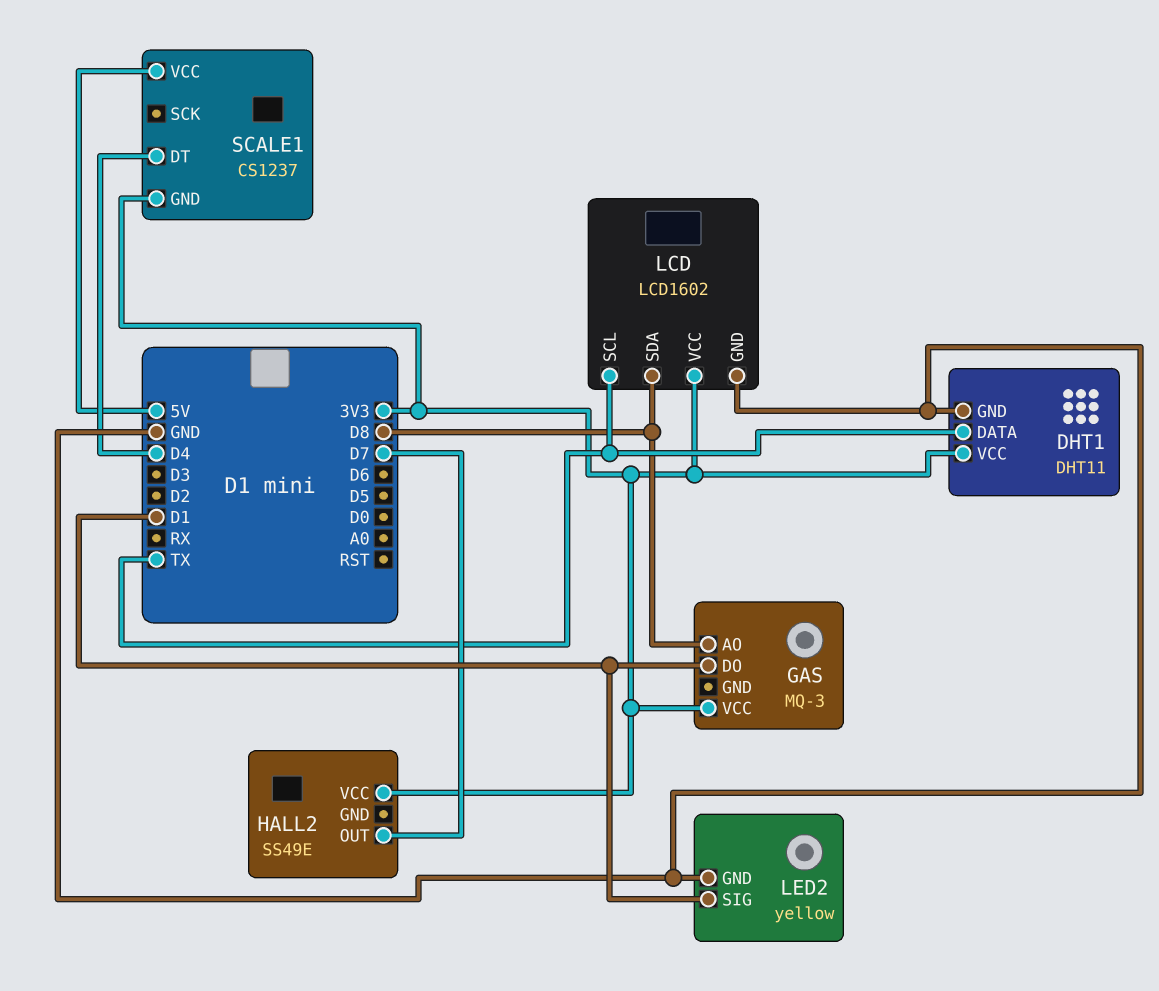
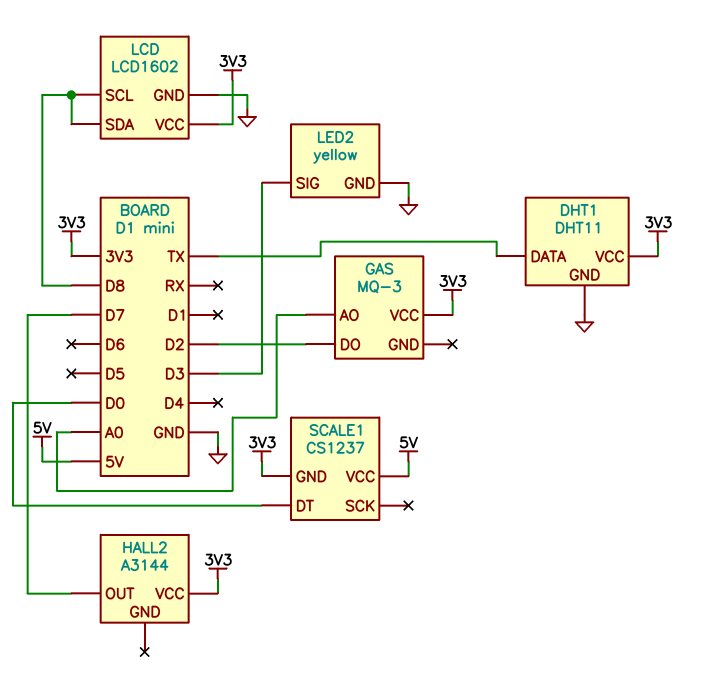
GAS pin AO: D8 -> A0
GAS pin DO: D1 -> D2
HALL2: SS49E -> A3144
LCD pin SCL: TX -> D8
LED2 pin SIG: D1 -> D3
SCALE1 pin DT: D4 -> D0

